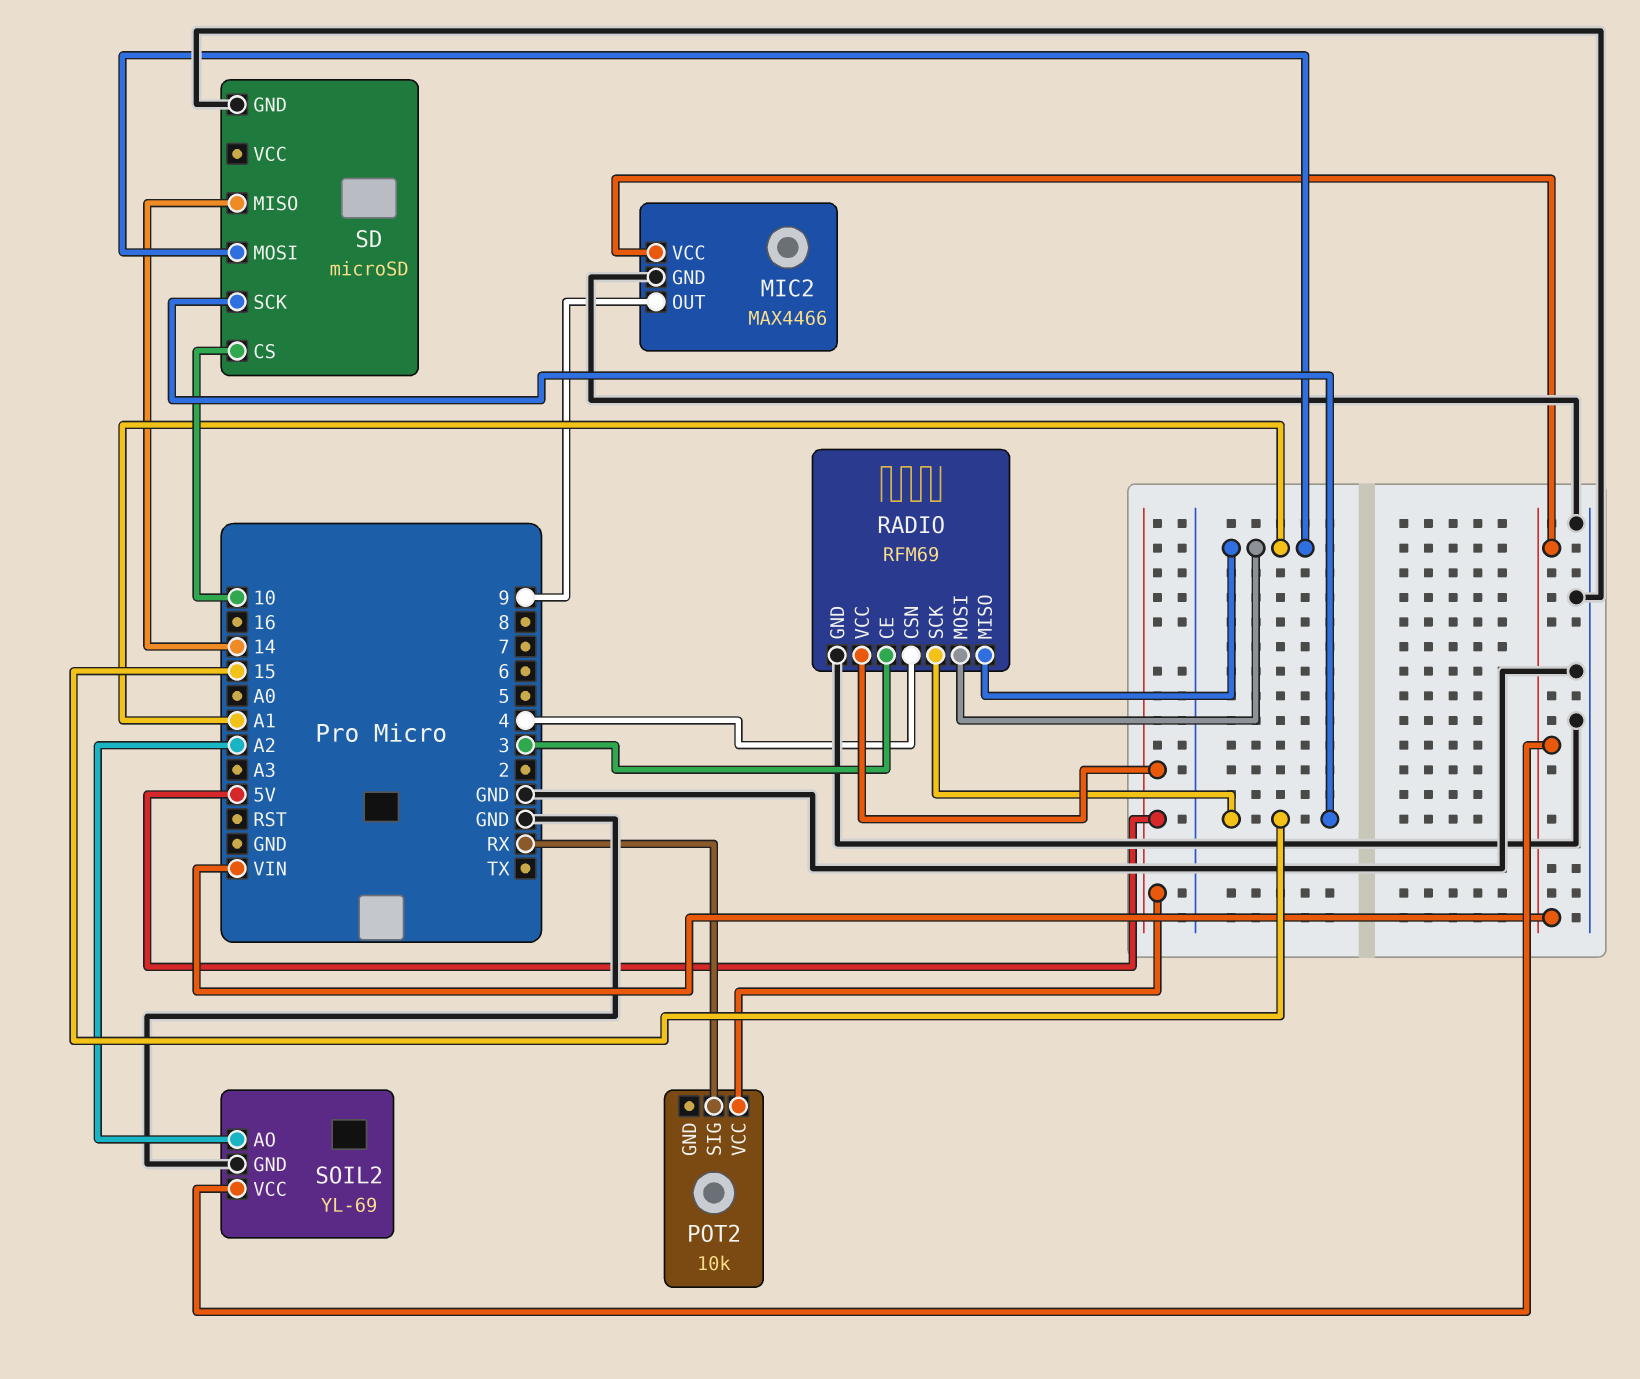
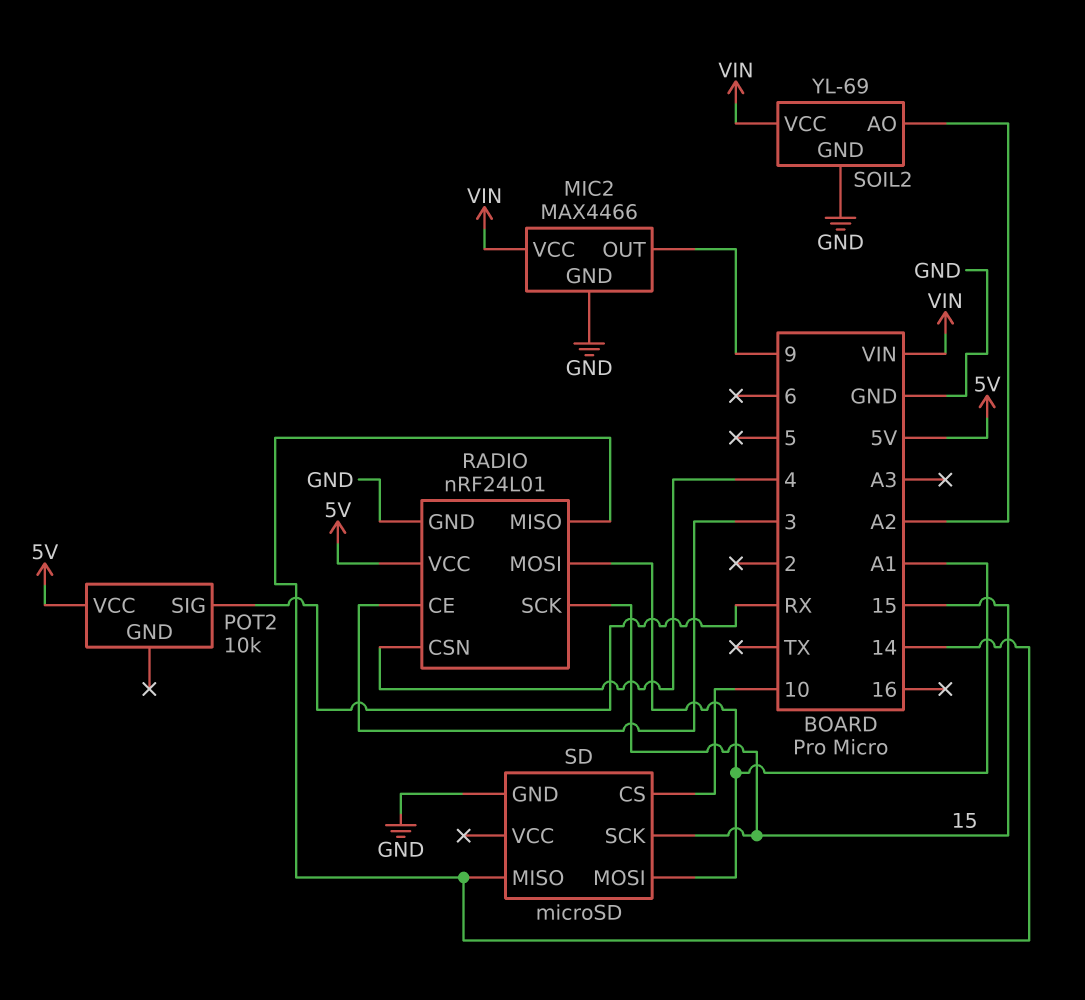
RADIO: RFM69 -> nRF24L01
RADIO pin MISO: A1 -> 14

